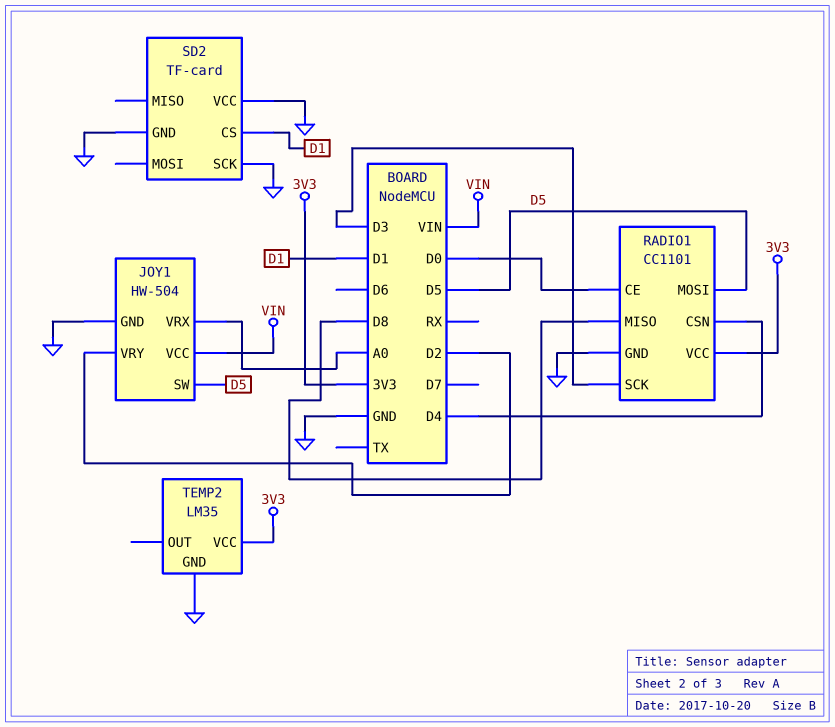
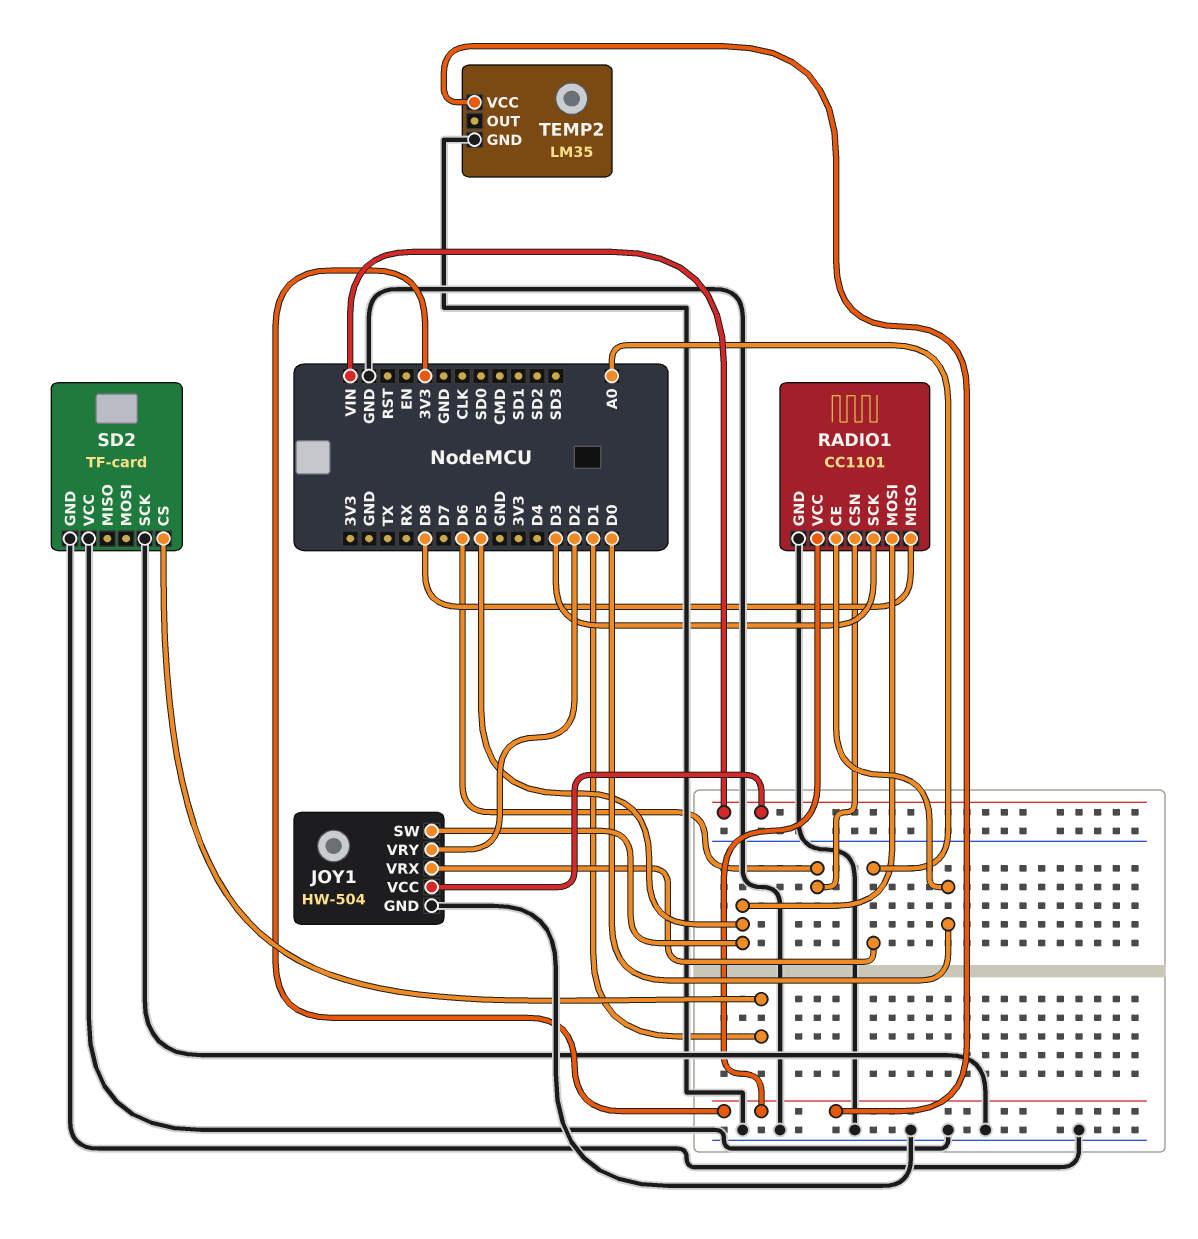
RADIO1 pin CSN: D4 -> D6

